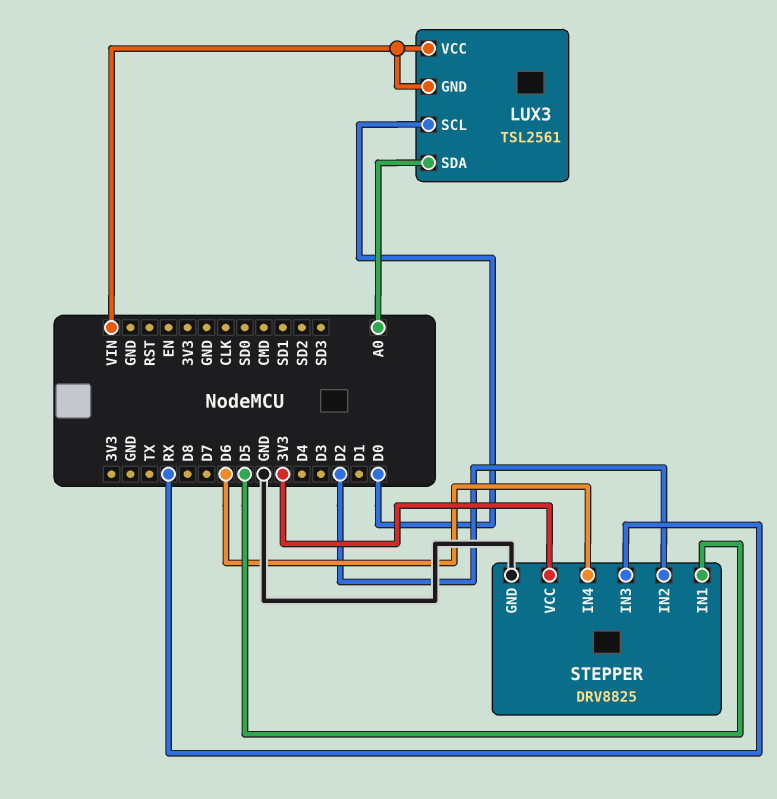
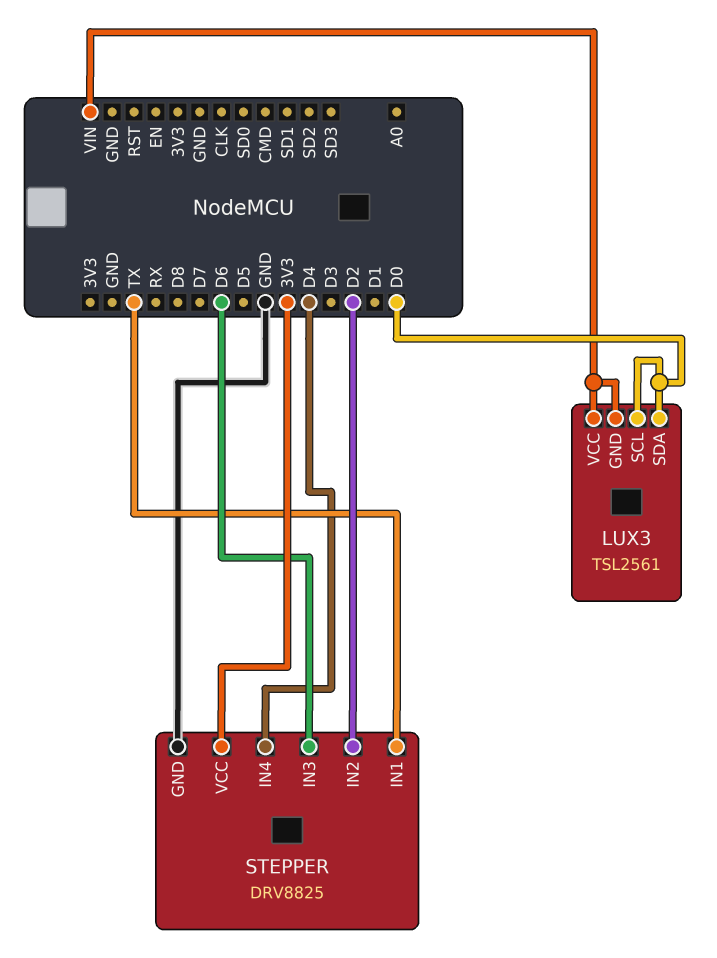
LUX3 pin SDA: A0 -> D0
STEPPER pin IN1: D5 -> TX
STEPPER pin IN3: RX -> D6
STEPPER pin IN4: D6 -> D4

